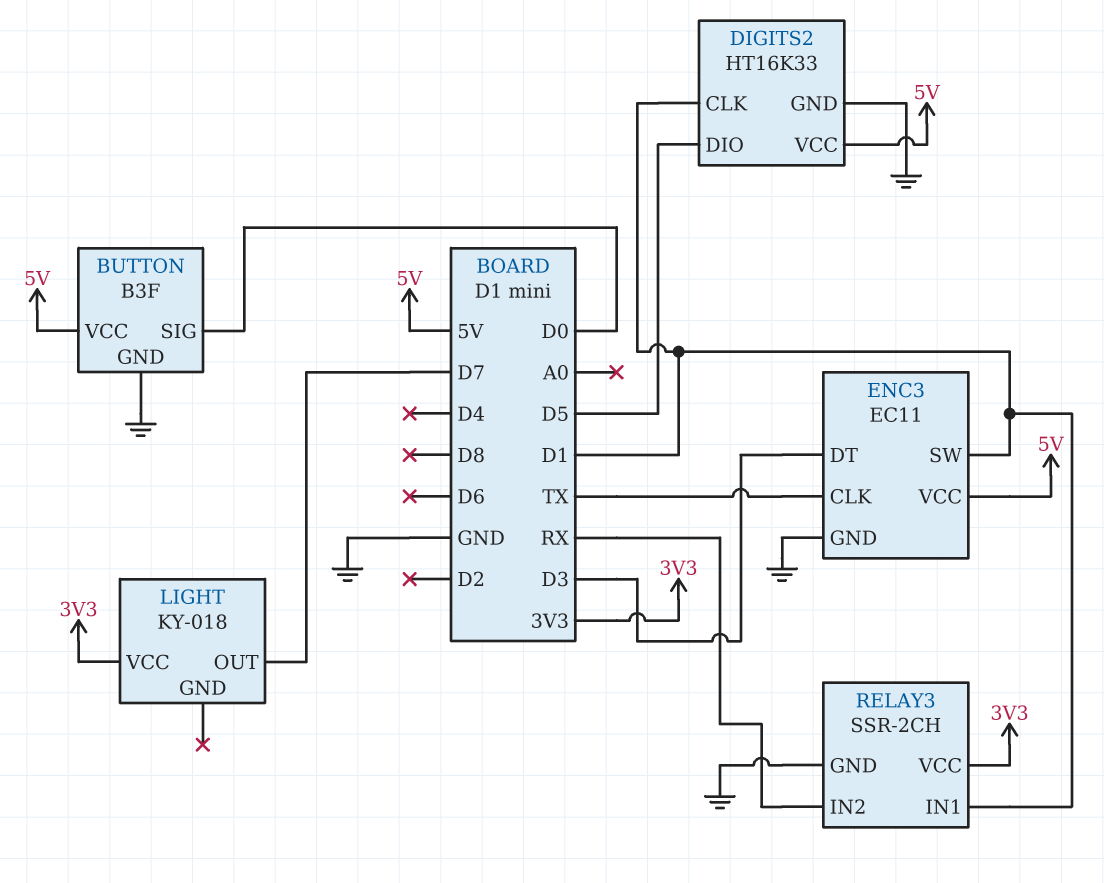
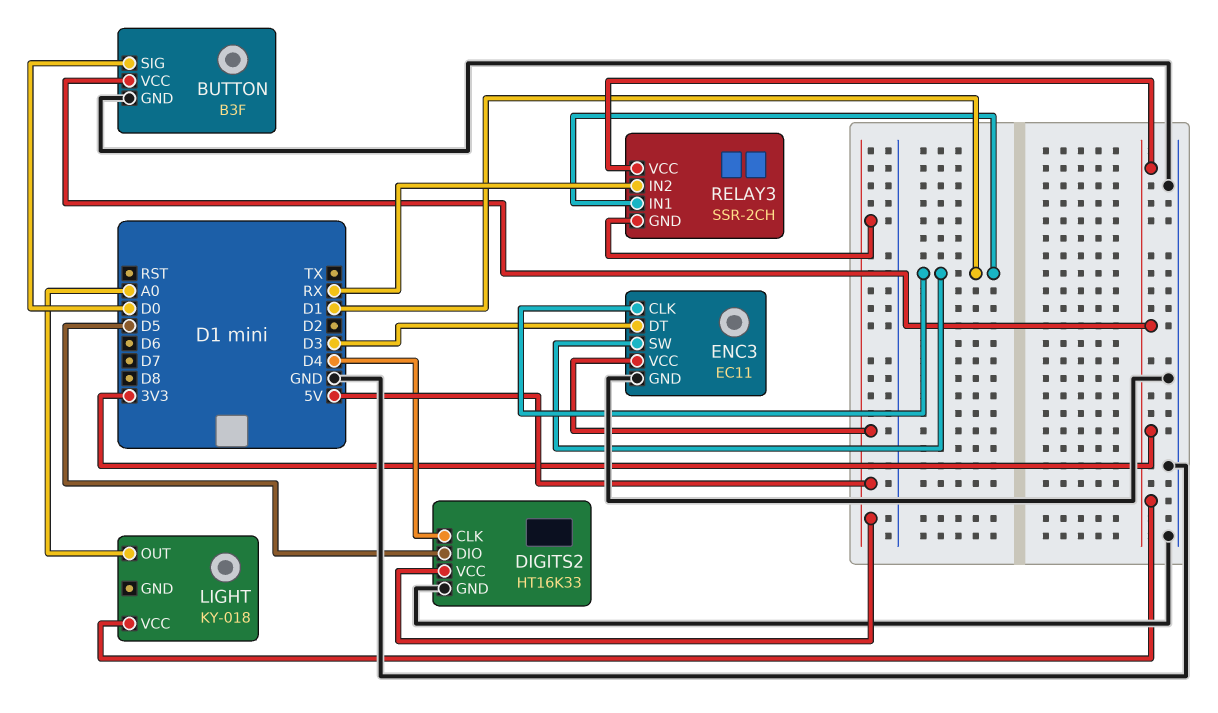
BUTTON pin VCC: 5V -> 3V3
DIGITS2 pin CLK: D1 -> D4
ENC3 pin CLK: TX -> D1
LIGHT pin OUT: D7 -> A0
RELAY3 pin GND: GND -> 5V

